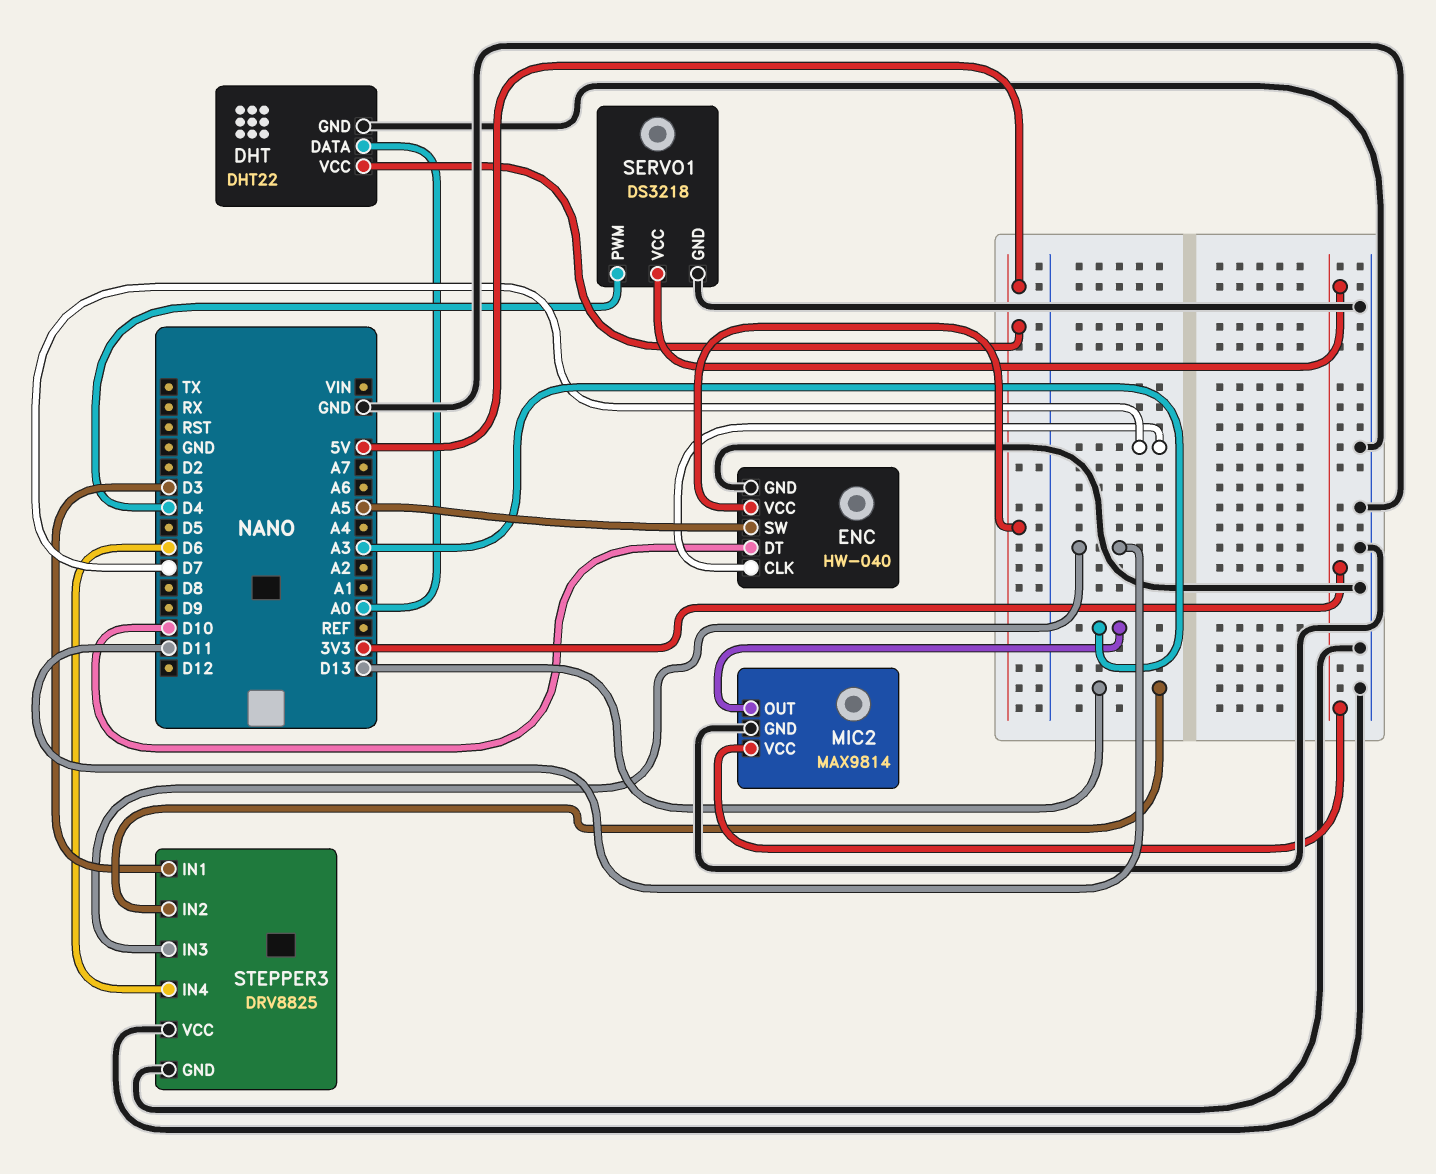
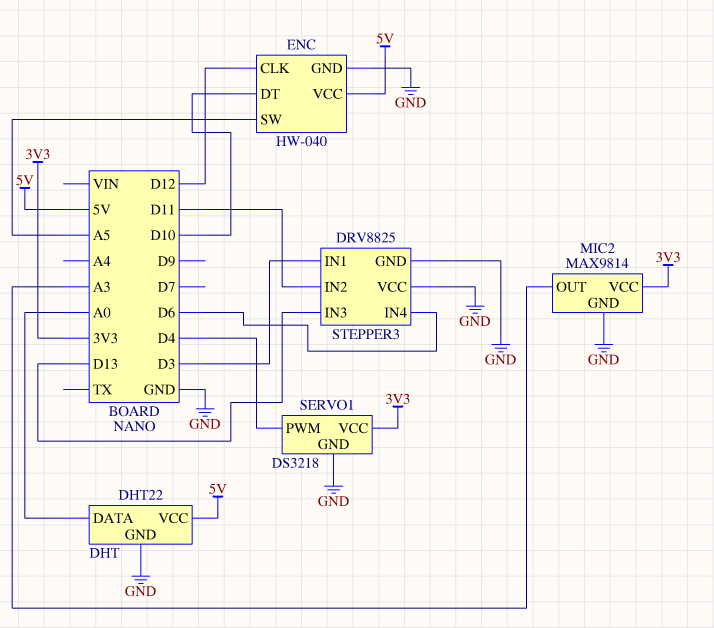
ENC pin CLK: D7 -> D12
STEPPER3 pin IN2: D13 -> D11
STEPPER3 pin IN3: D11 -> D13

